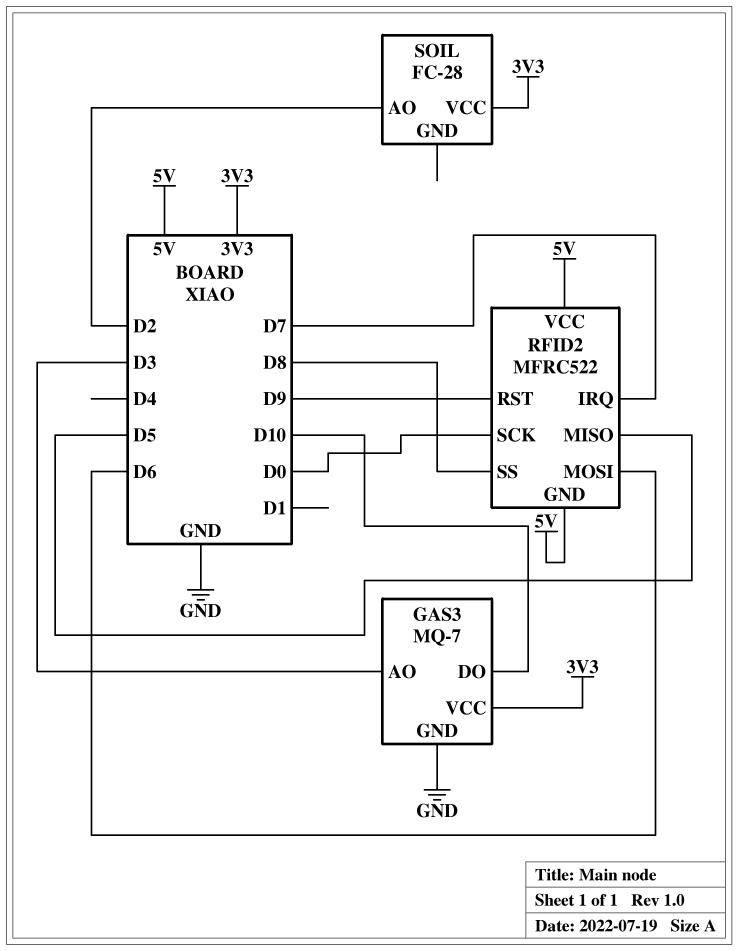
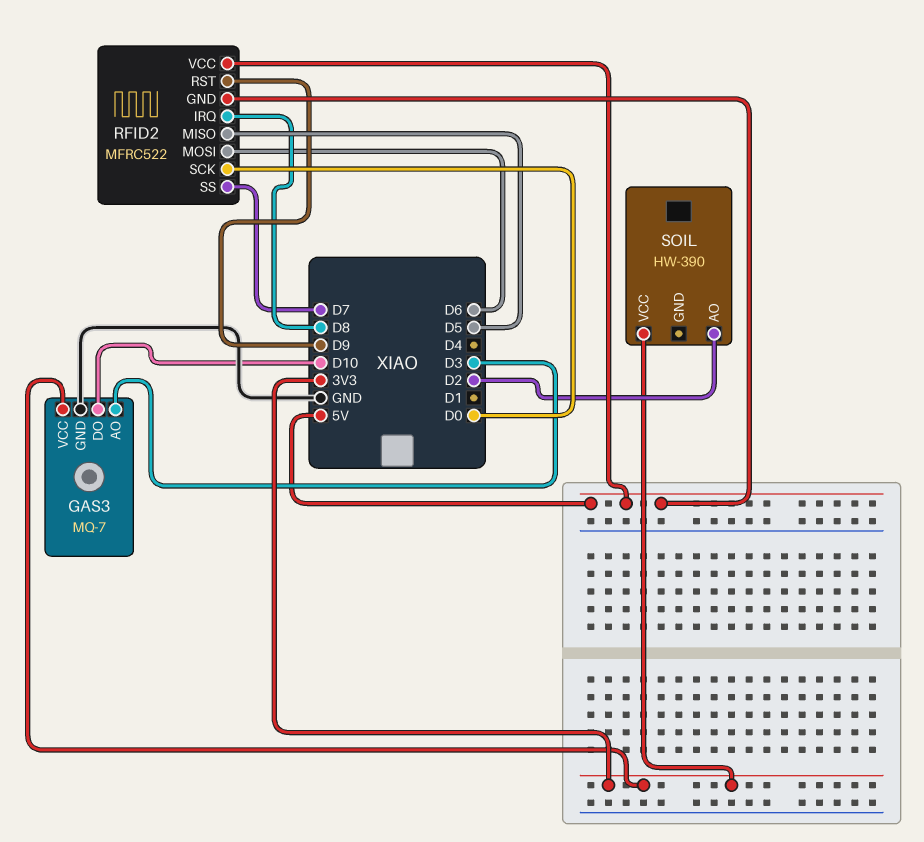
RFID2 pin IRQ: D7 -> D8
RFID2 pin SS: D8 -> D7
SOIL: FC-28 -> HW-390

